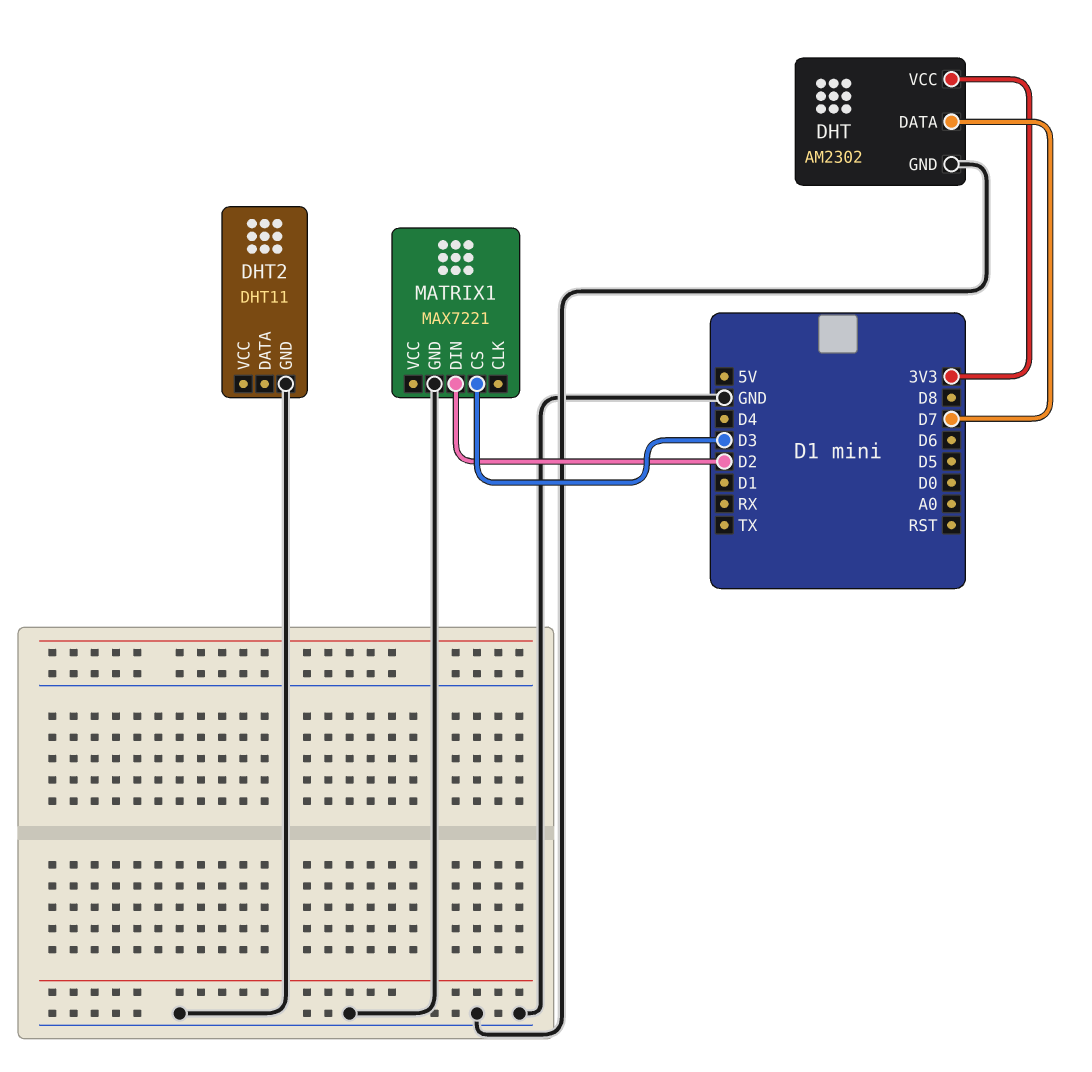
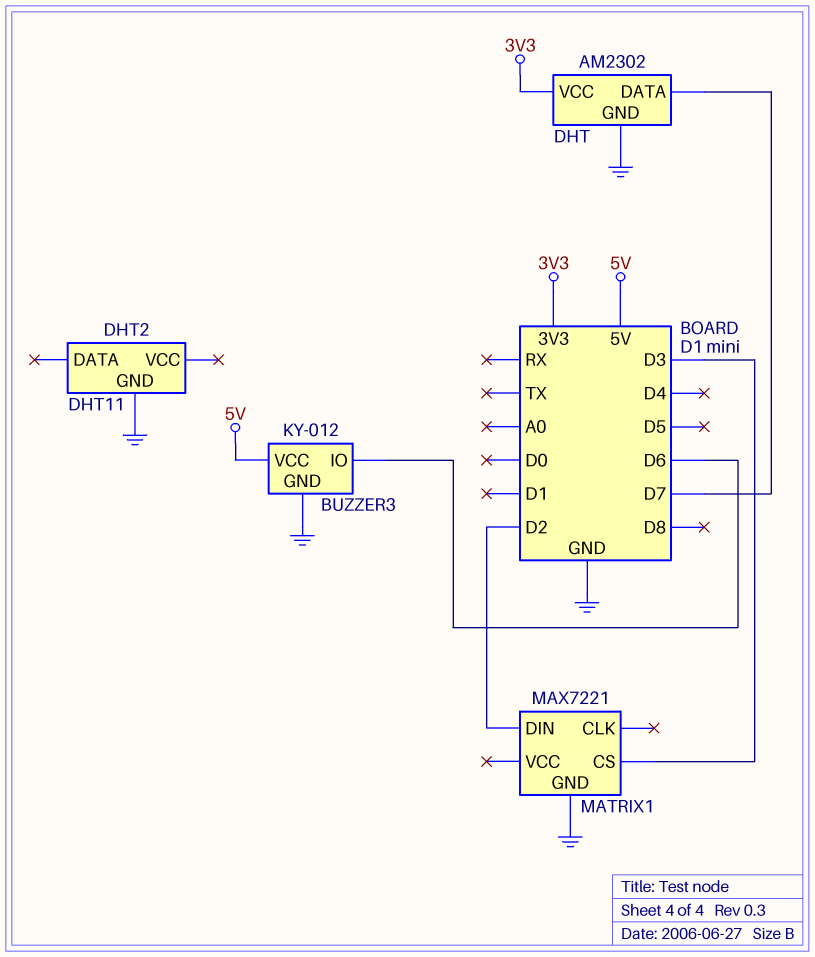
BUZZER3: none -> KY-012
BUZZER3 pin GND: none -> GND
BUZZER3 pin IO: none -> D6
BUZZER3 pin VCC: none -> 5V

